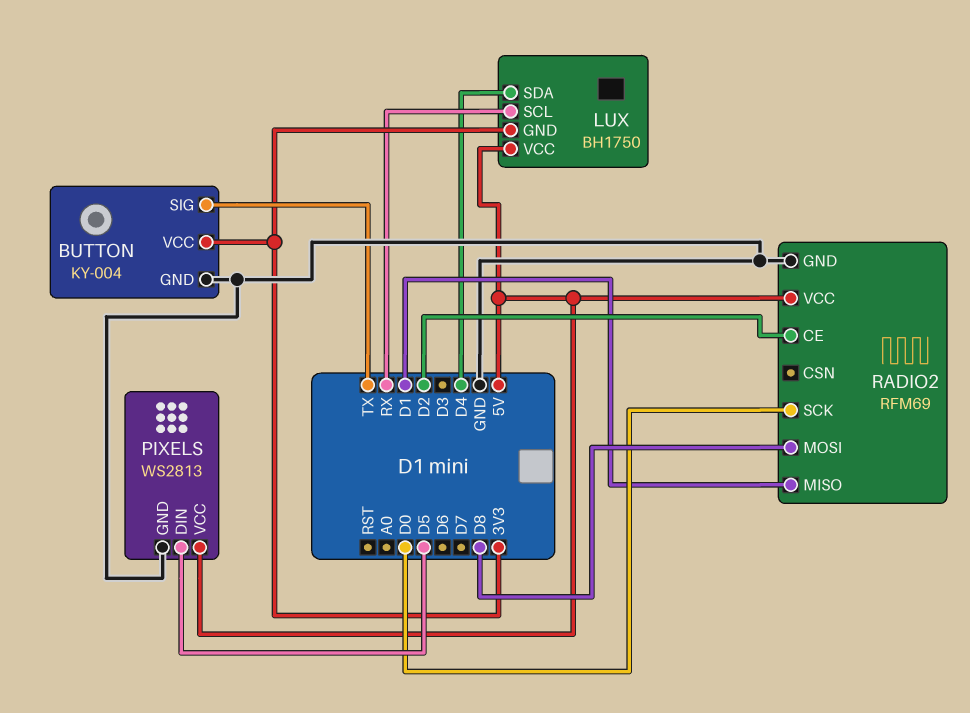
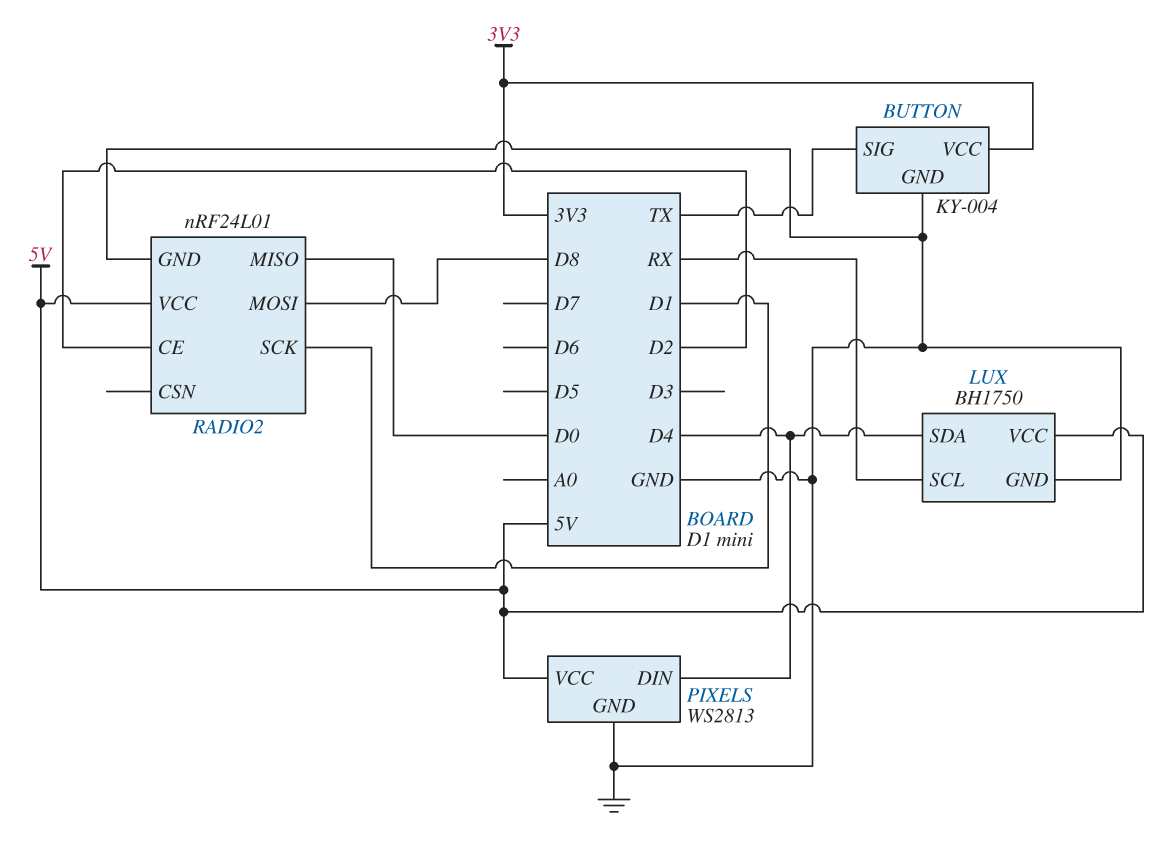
LUX pin GND: 3V3 -> GND
PIXELS pin DIN: D5 -> D4
RADIO2: RFM69 -> nRF24L01
RADIO2 pin MISO: D1 -> D0
RADIO2 pin SCK: D0 -> D1

